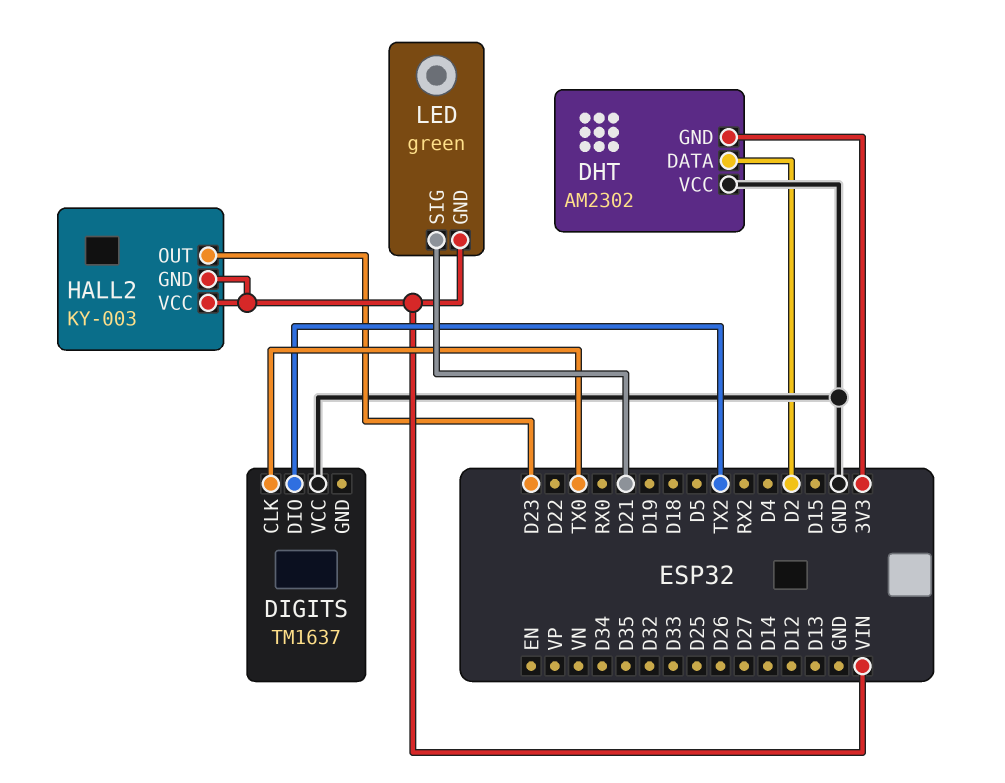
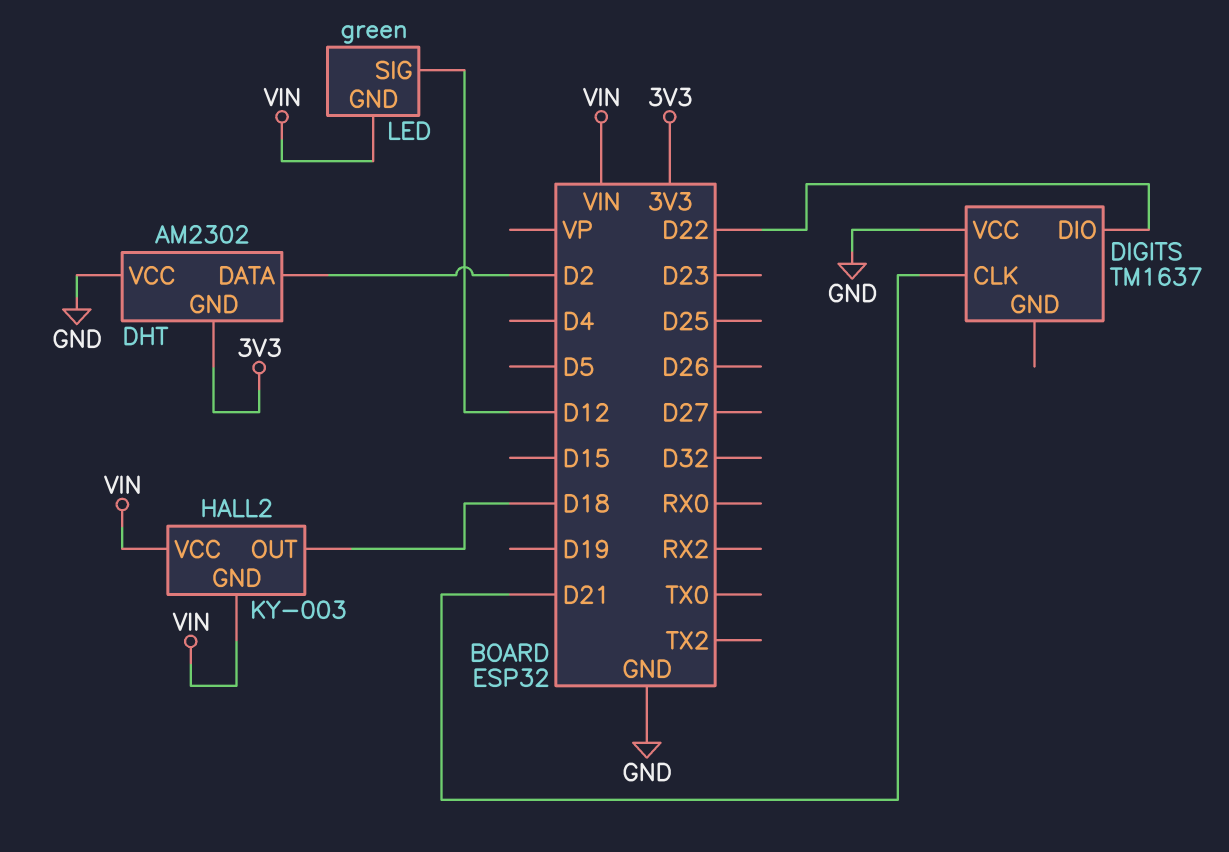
DIGITS pin CLK: TX0 -> D21
DIGITS pin DIO: TX2 -> D22
HALL2 pin OUT: D23 -> D18
LED pin SIG: D21 -> D12

